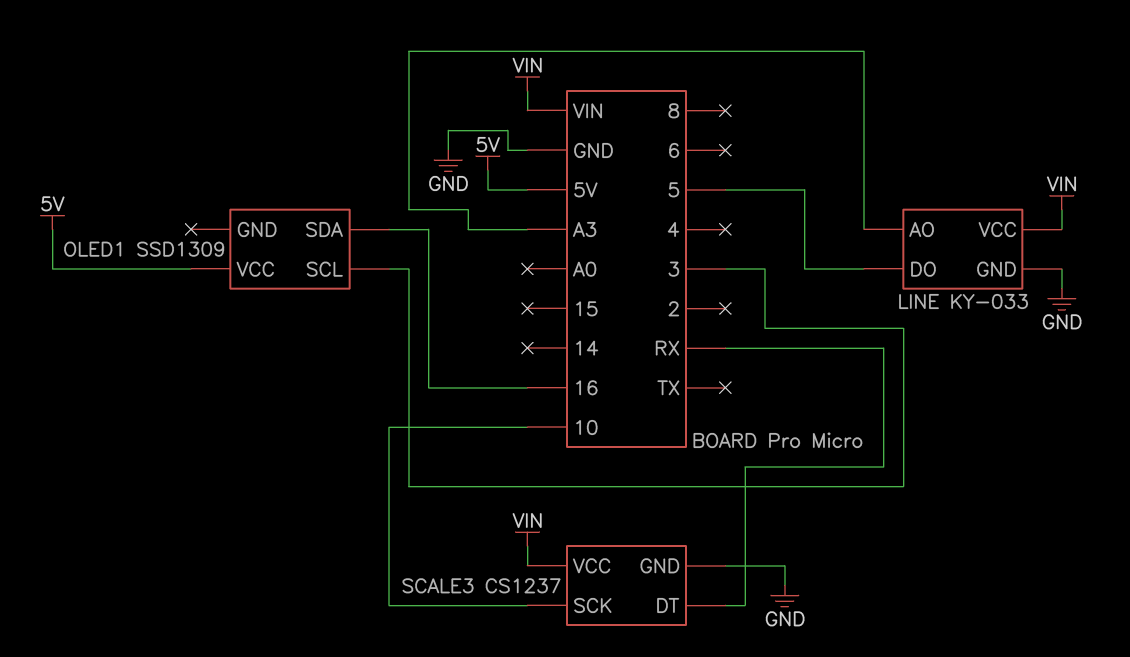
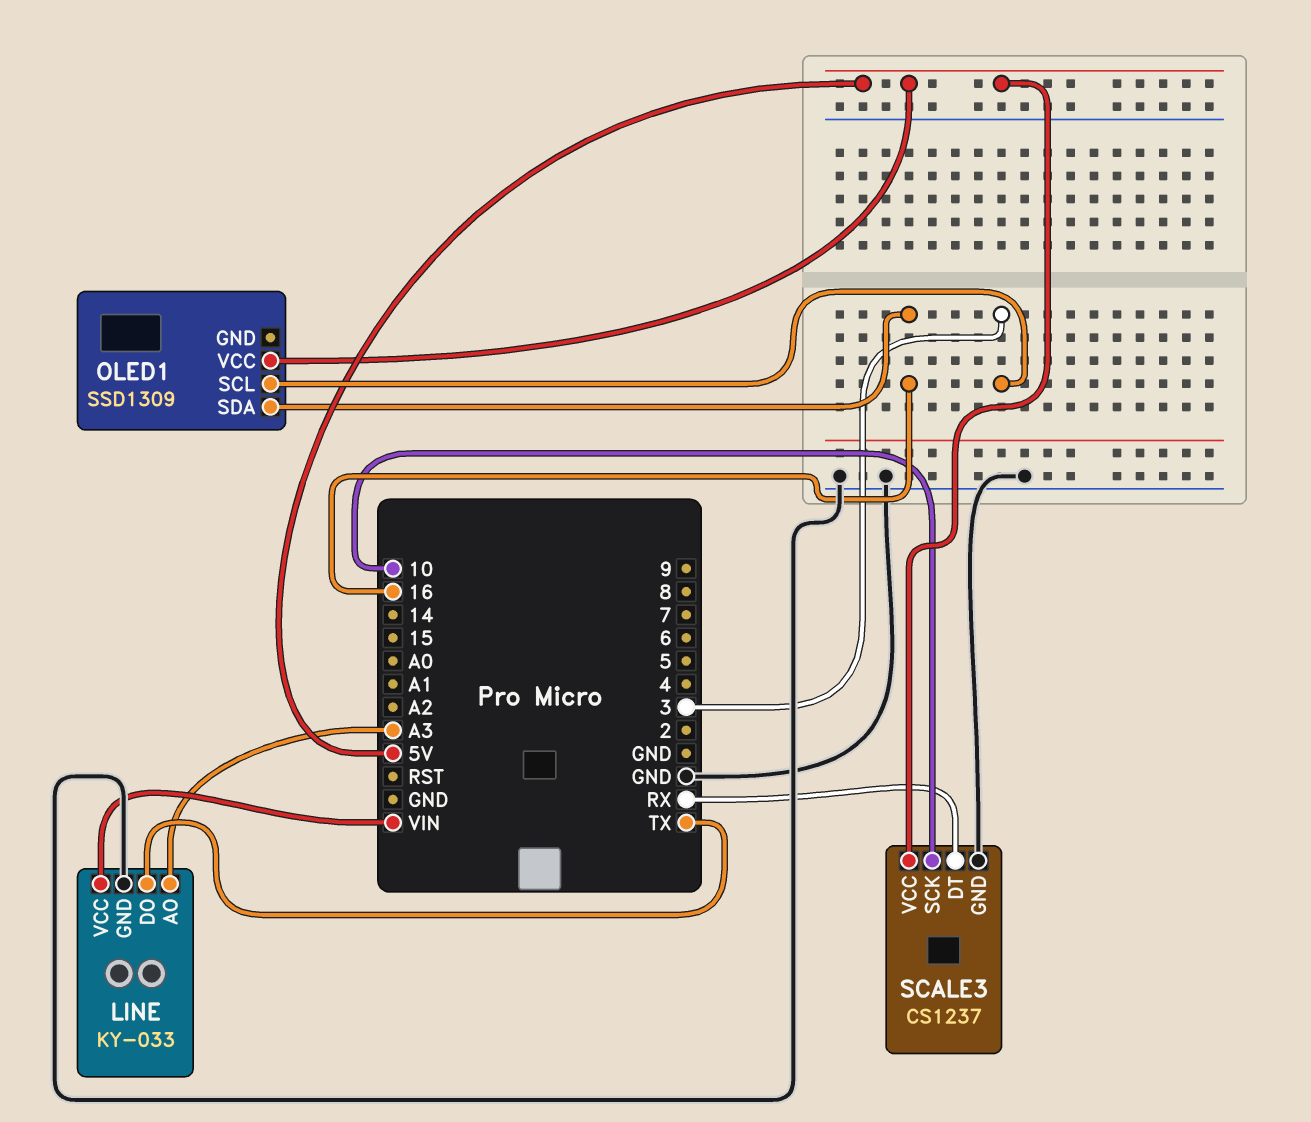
LINE pin DO: 5 -> TX
SCALE3 pin VCC: VIN -> 5V

